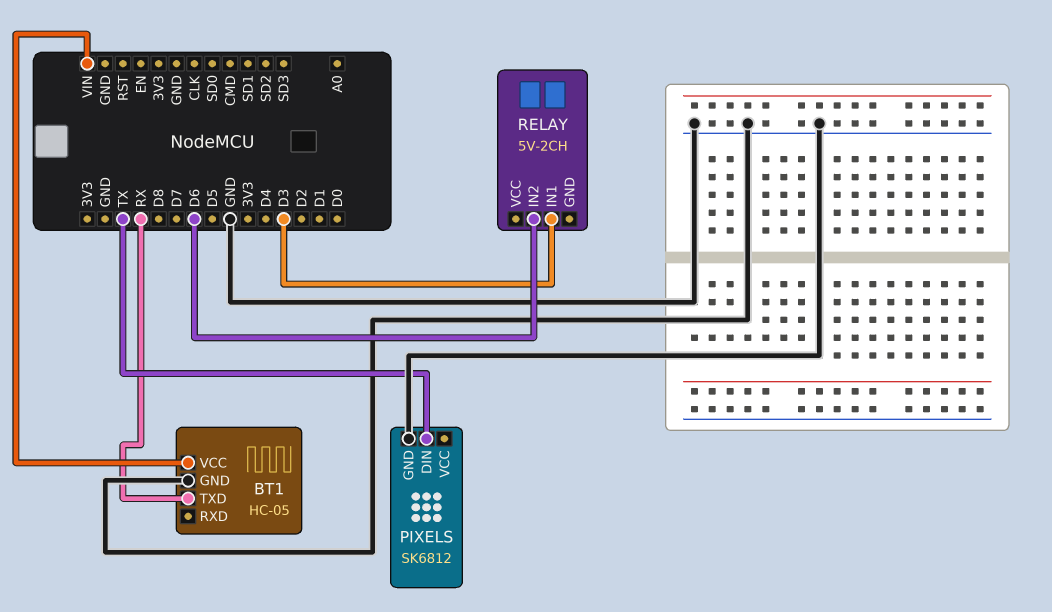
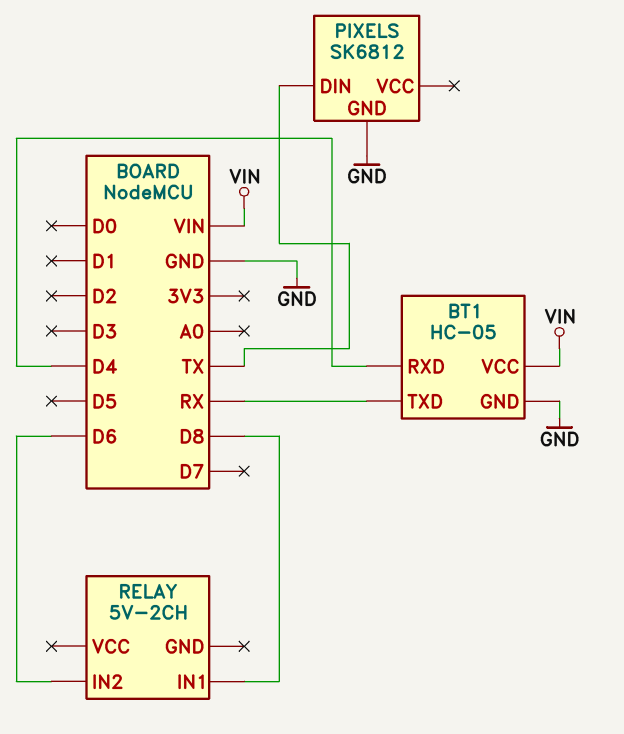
BT1 pin RXD: none -> D4
RELAY pin IN1: D3 -> D8

